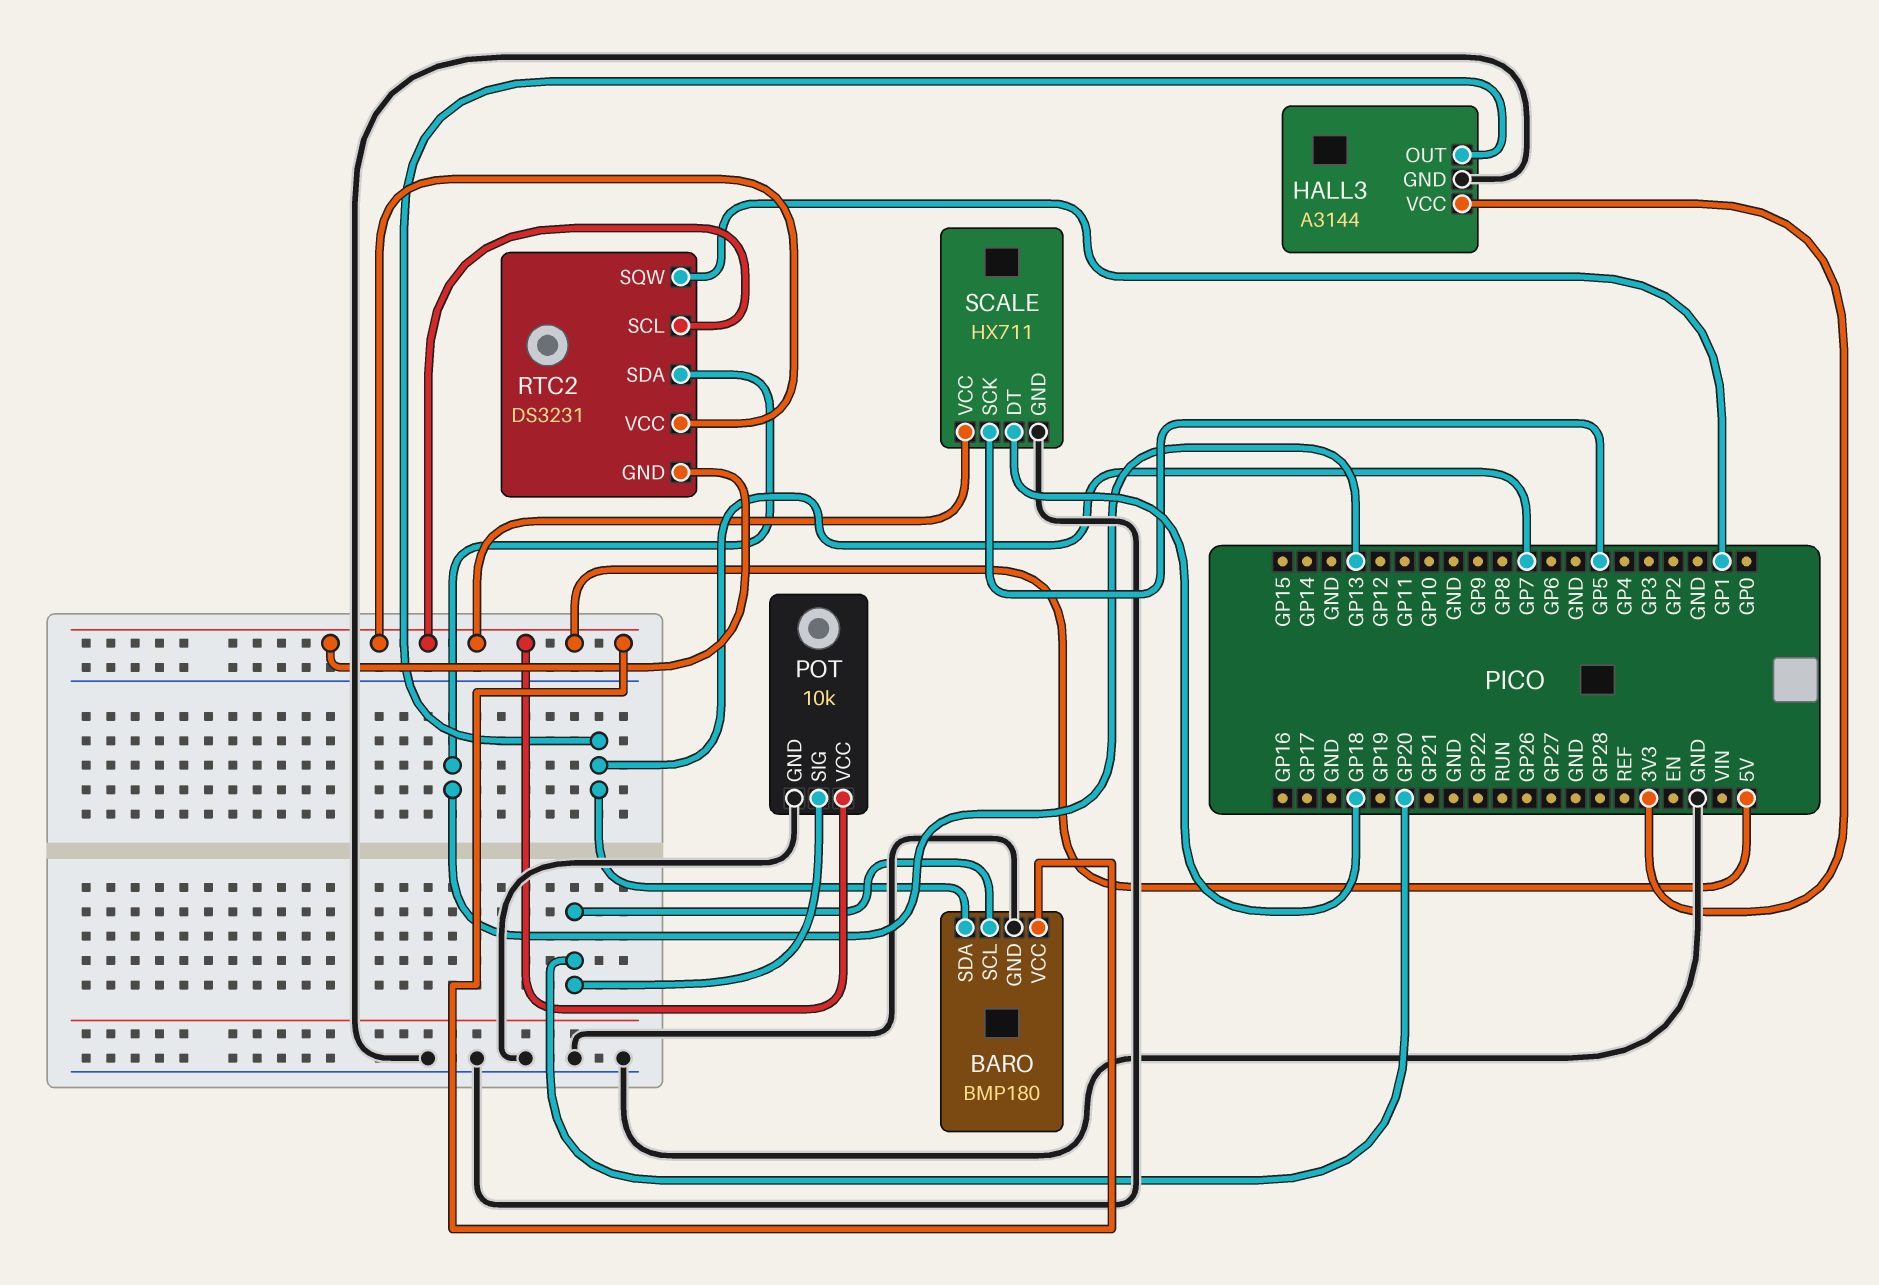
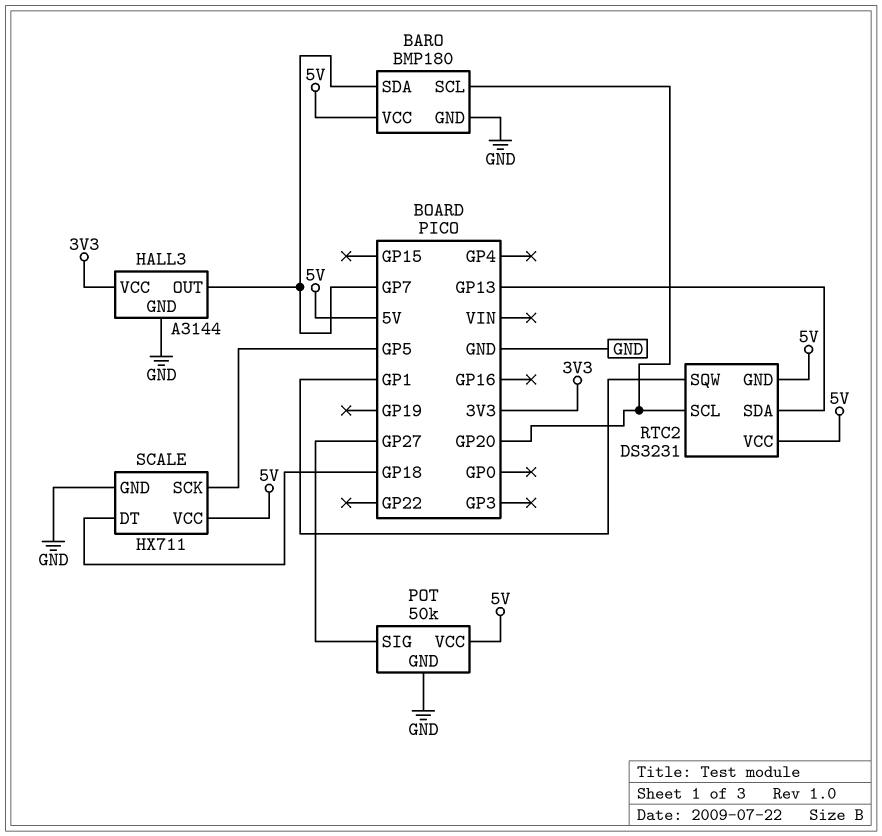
POT: 10k -> 50k
POT pin SIG: GP20 -> GP27
RTC2 pin SCL: 5V -> GP20

